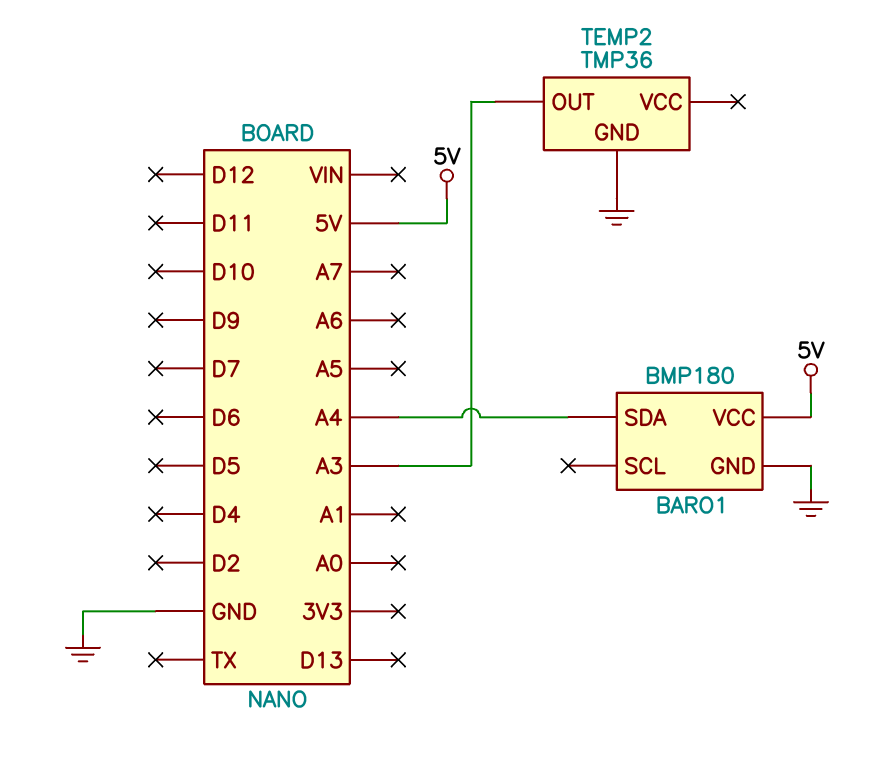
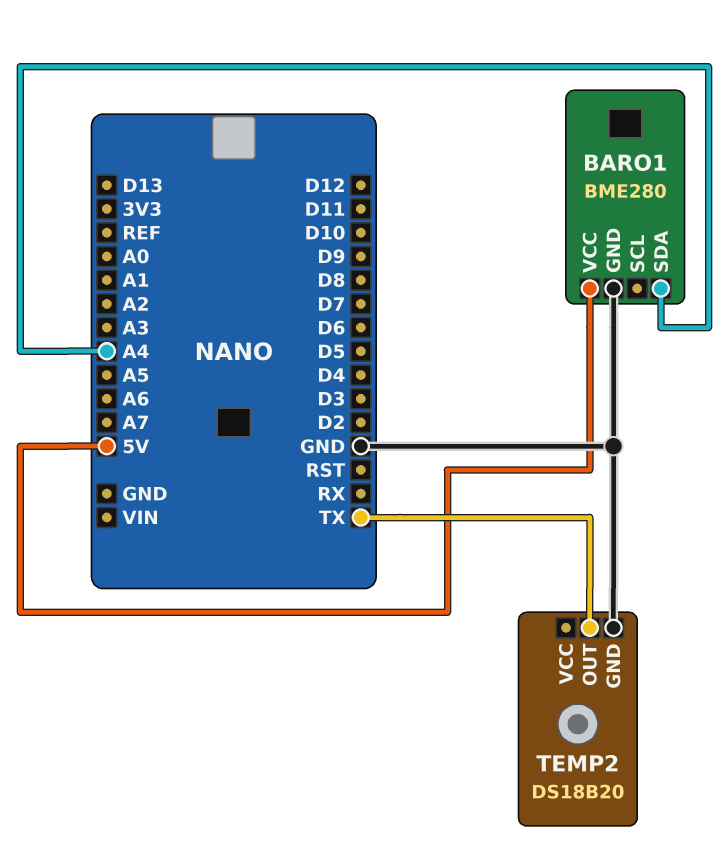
BARO1: BMP180 -> BME280
TEMP2: TMP36 -> DS18B20
TEMP2 pin OUT: A3 -> TX

